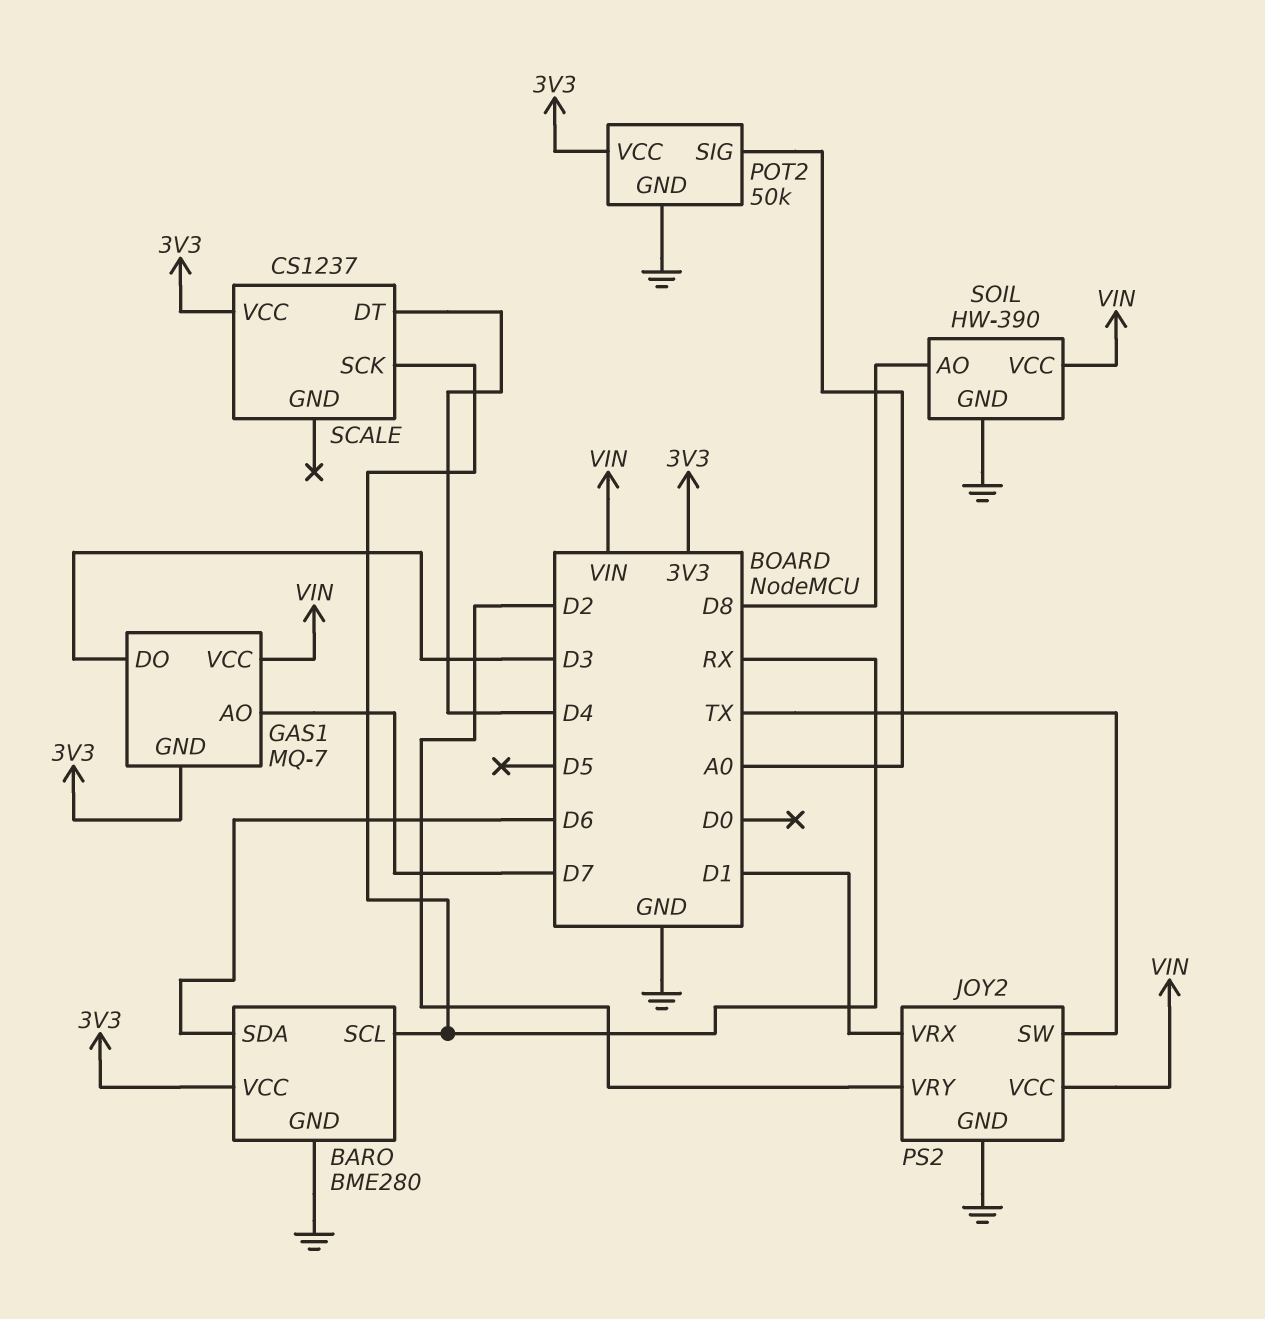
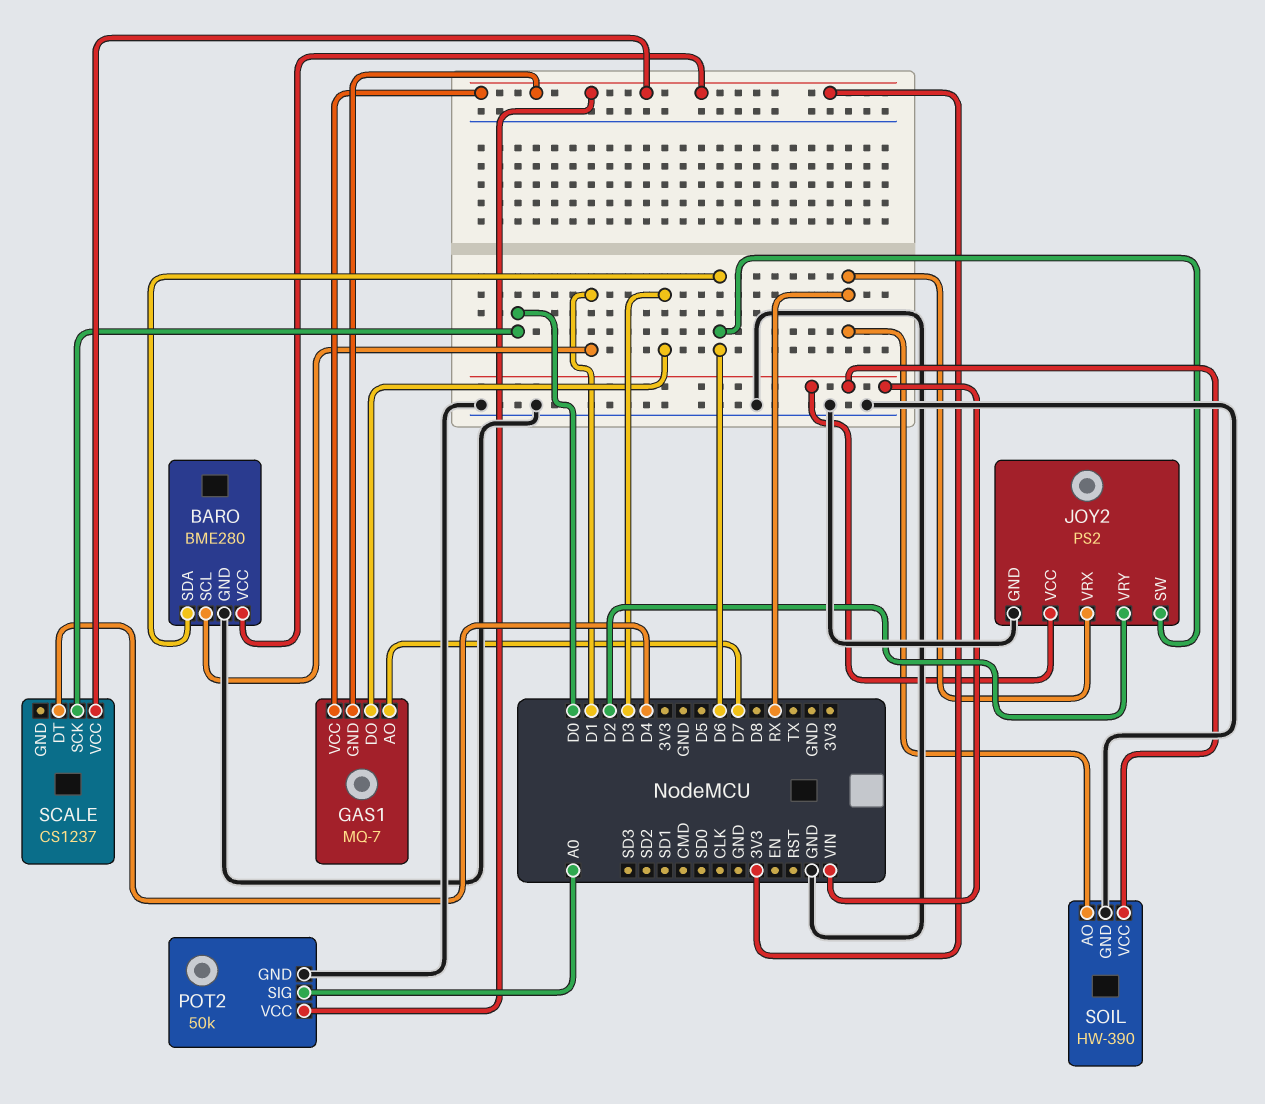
BARO pin SCL: RX -> D1
GAS1 pin VCC: VIN -> 3V3
JOY2 pin SW: TX -> D6
JOY2 pin VRX: D1 -> RX
SCALE pin SCK: RX -> D0
SOIL pin AO: D8 -> RX

